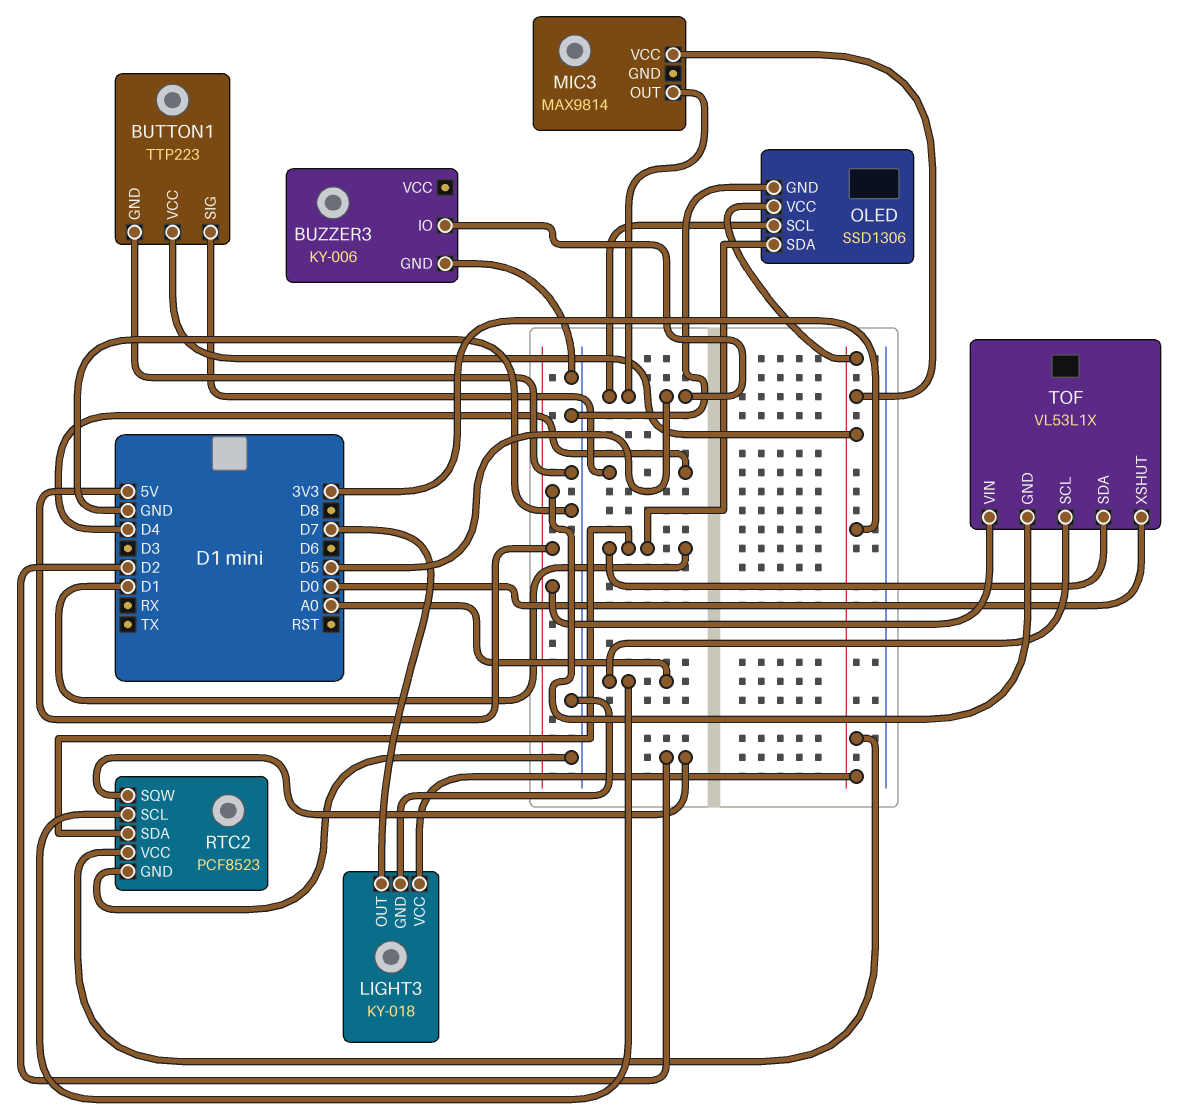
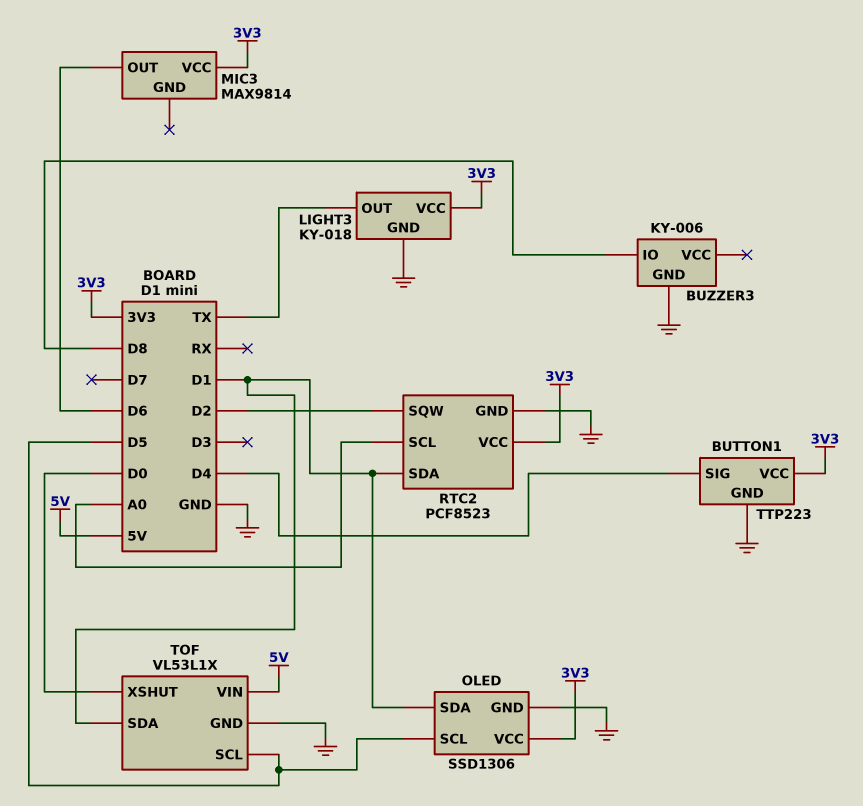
BUZZER3 pin IO: D5 -> D8
LIGHT3 pin OUT: D7 -> TX
MIC3 pin OUT: D5 -> D6
TOF pin GND: 5V -> GND
TOF pin SCL: A0 -> D5

